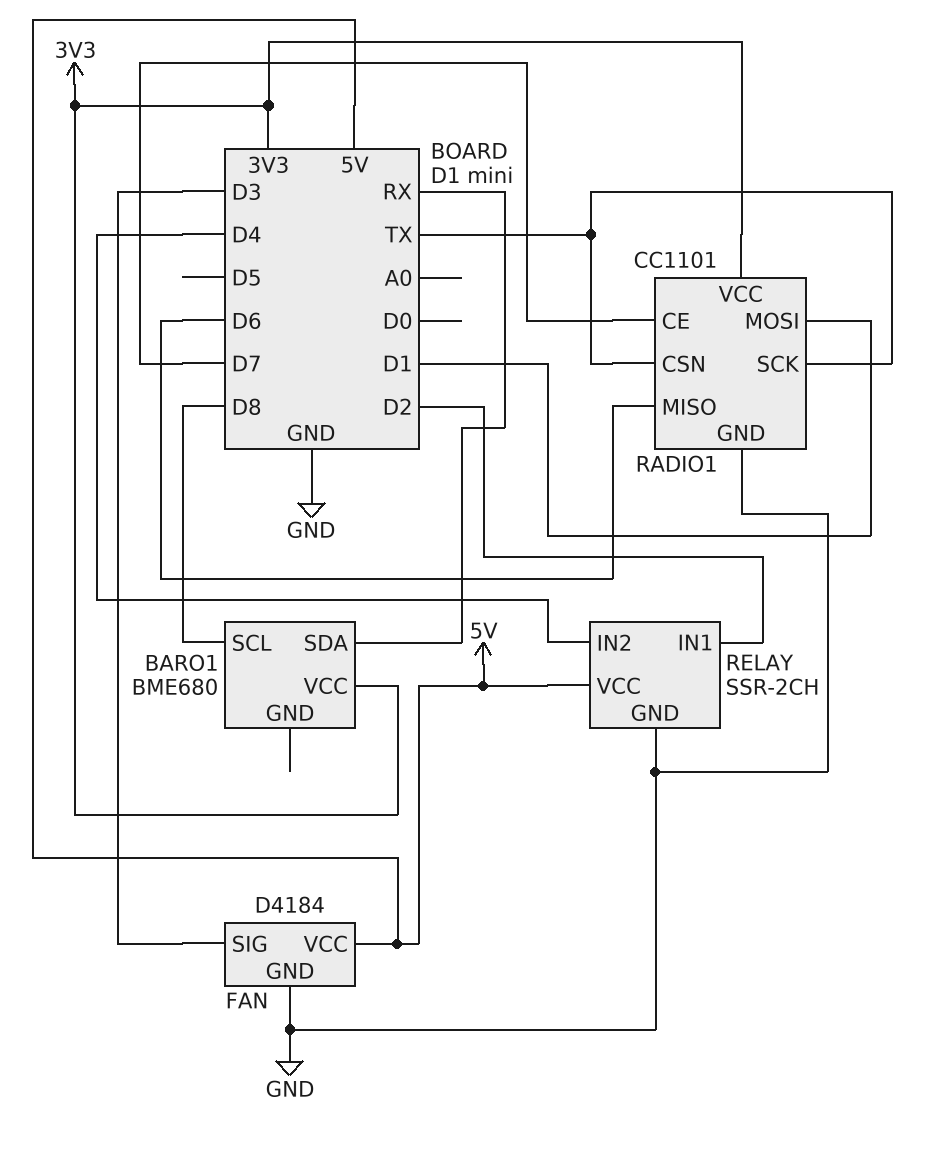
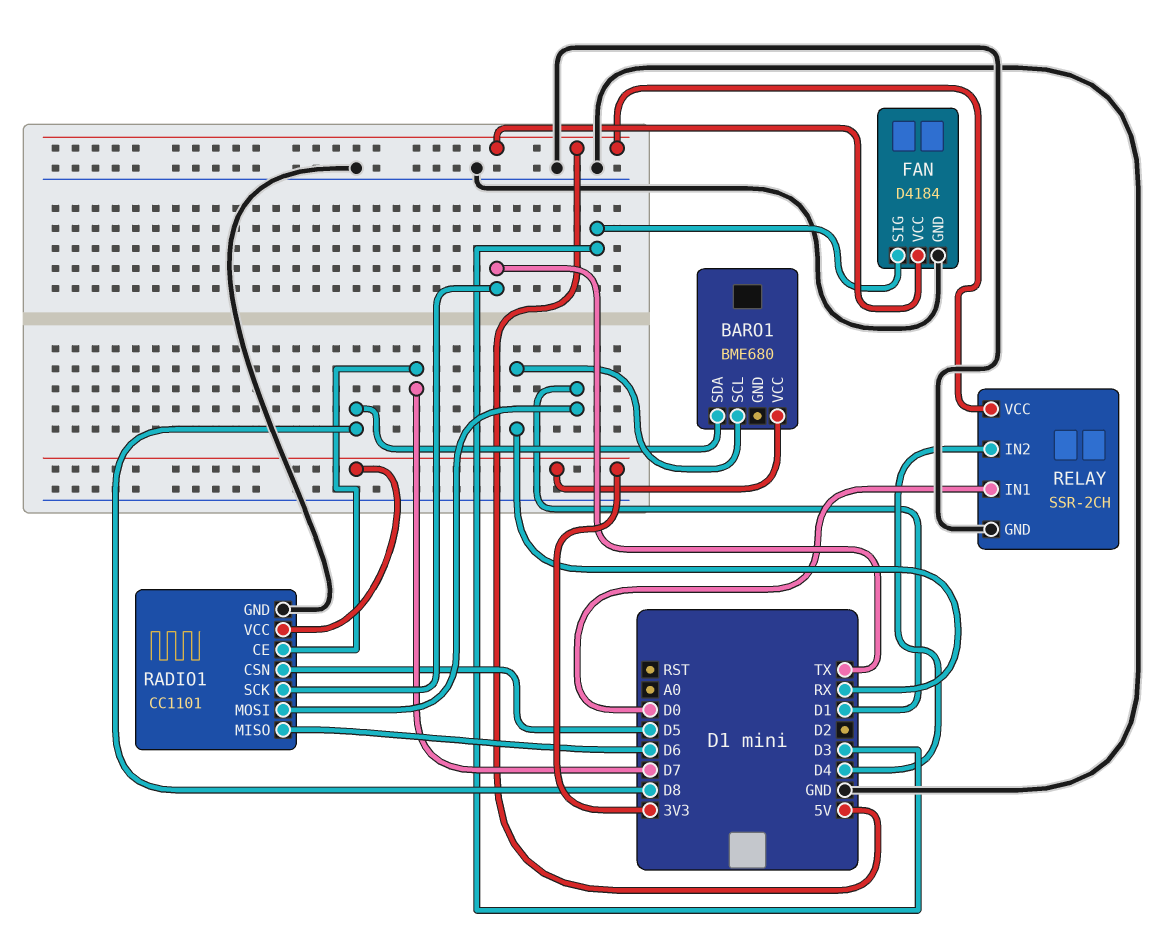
BARO1 pin SCL: D8 -> RX
BARO1 pin SDA: RX -> D8
RADIO1 pin CSN: TX -> D5
RELAY pin IN1: D2 -> D0

